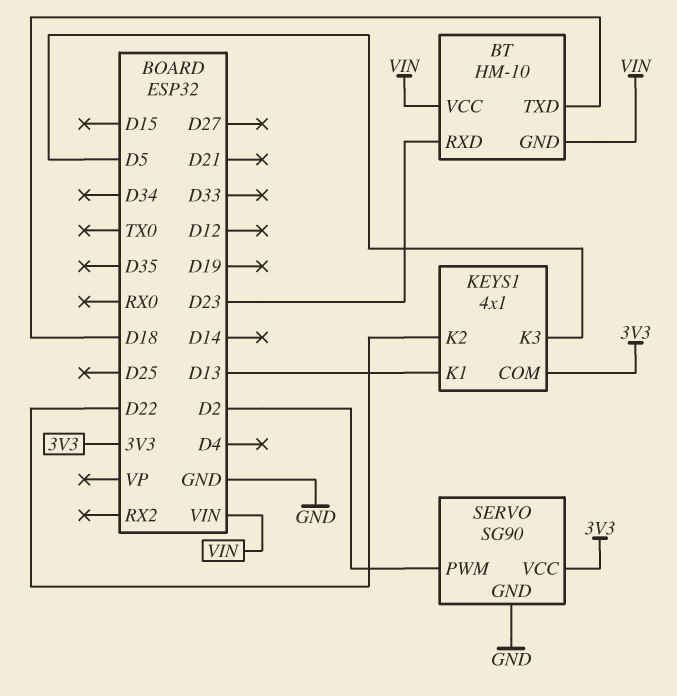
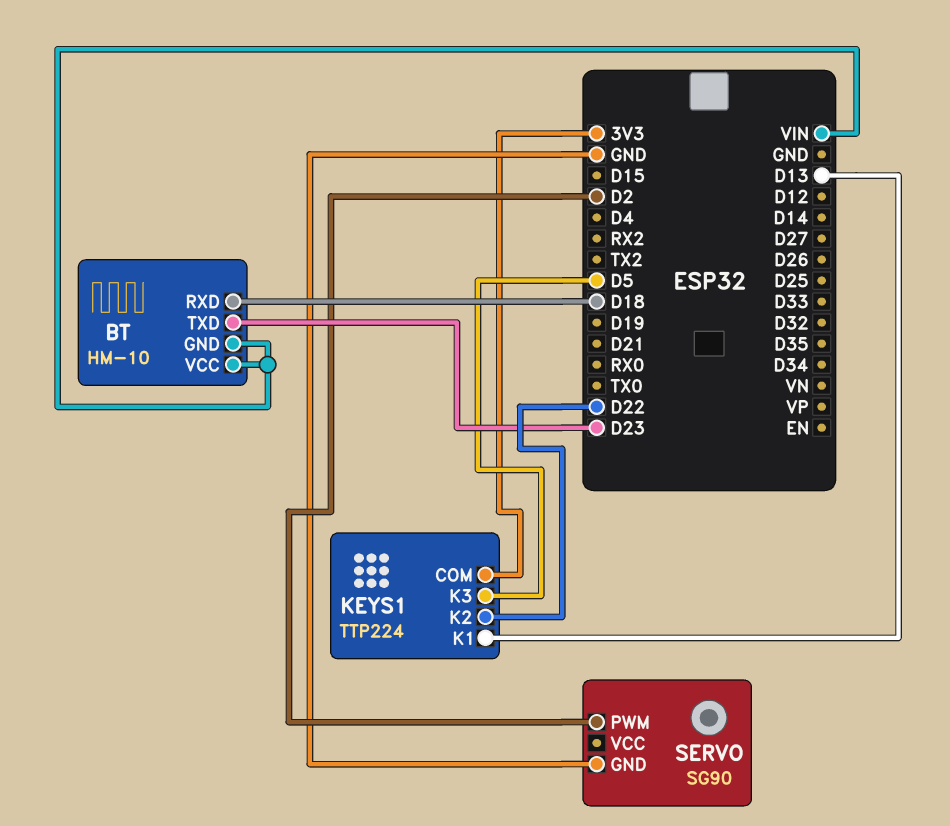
BT pin RXD: D23 -> D18
BT pin TXD: D18 -> D23
KEYS1: 4x1 -> TTP224
SERVO pin VCC: 3V3 -> none

